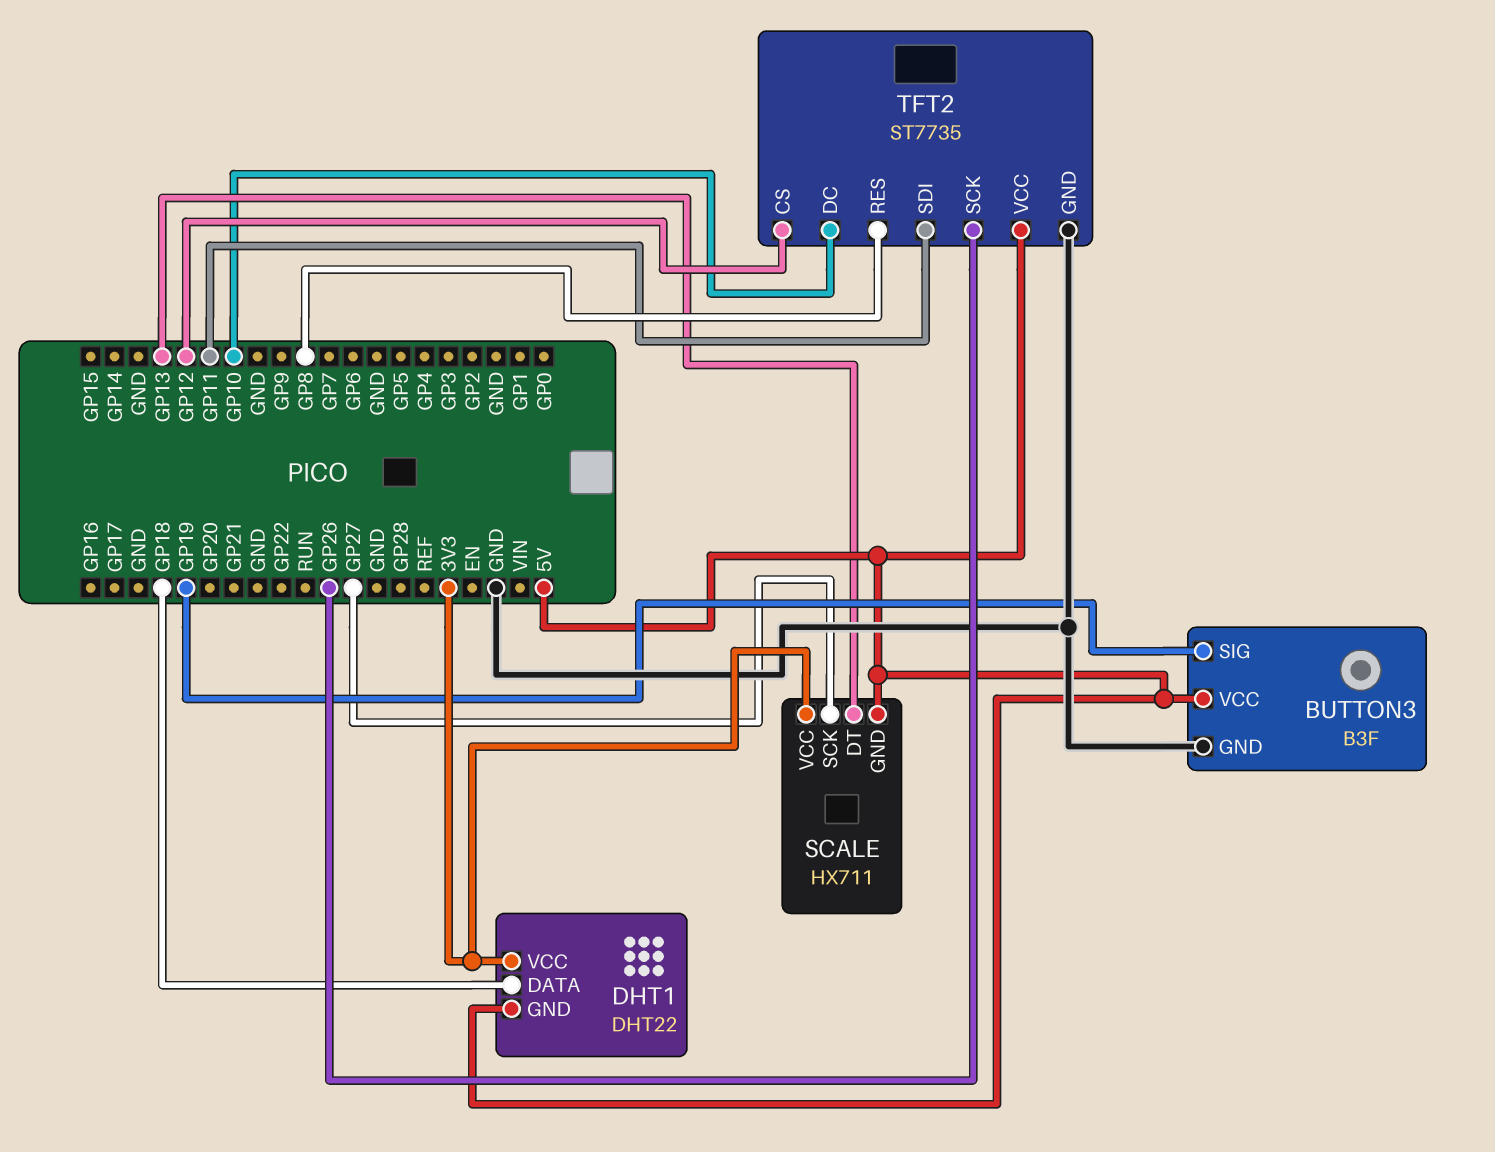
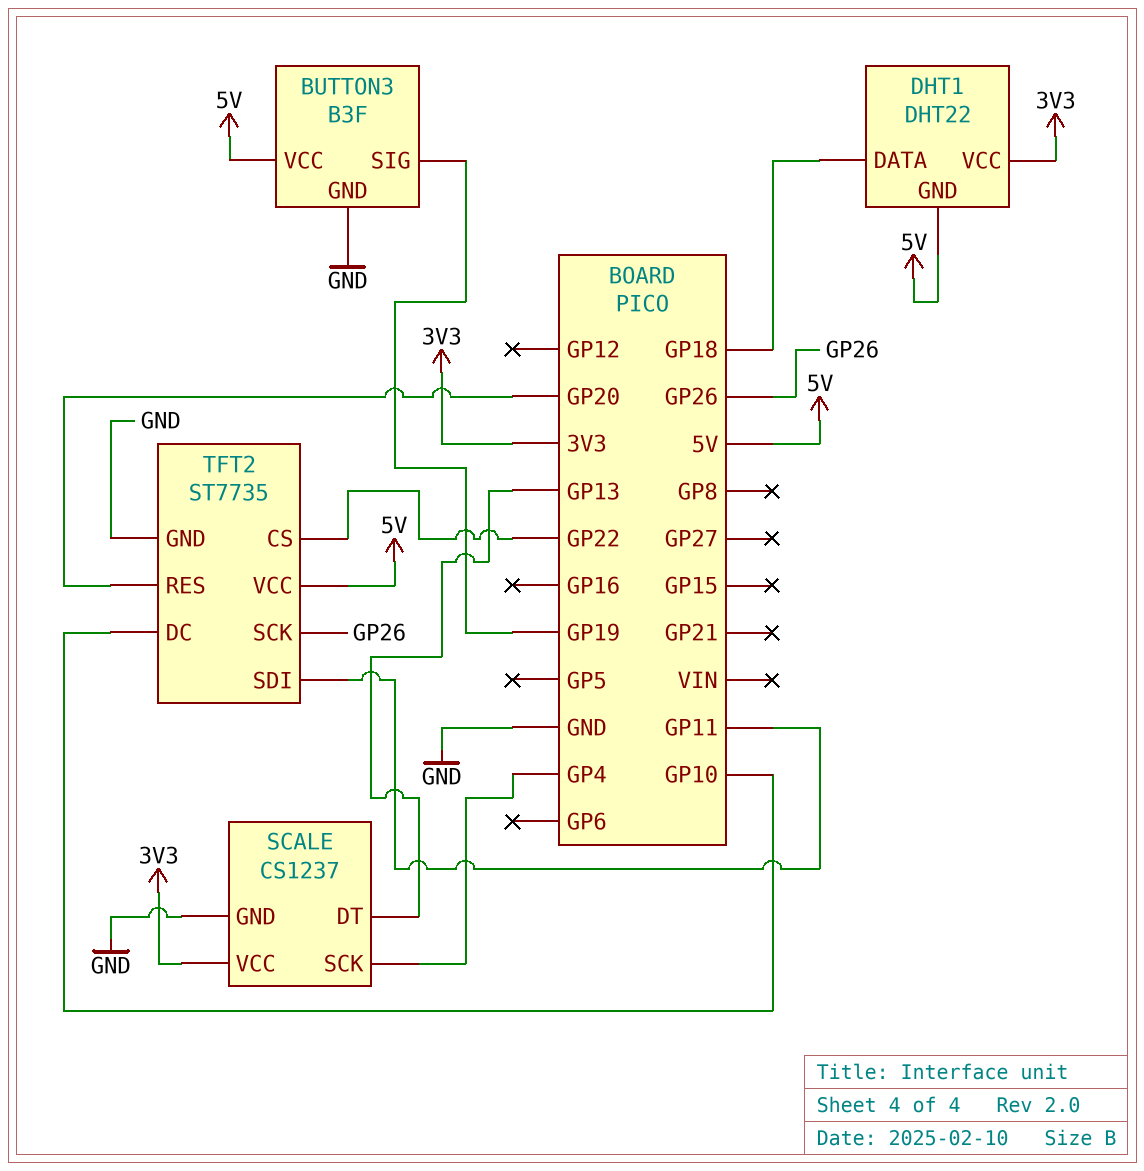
SCALE: HX711 -> CS1237
SCALE pin GND: 5V -> GND
SCALE pin SCK: GP27 -> GP4
TFT2 pin CS: GP12 -> GP22
TFT2 pin RES: GP8 -> GP20

